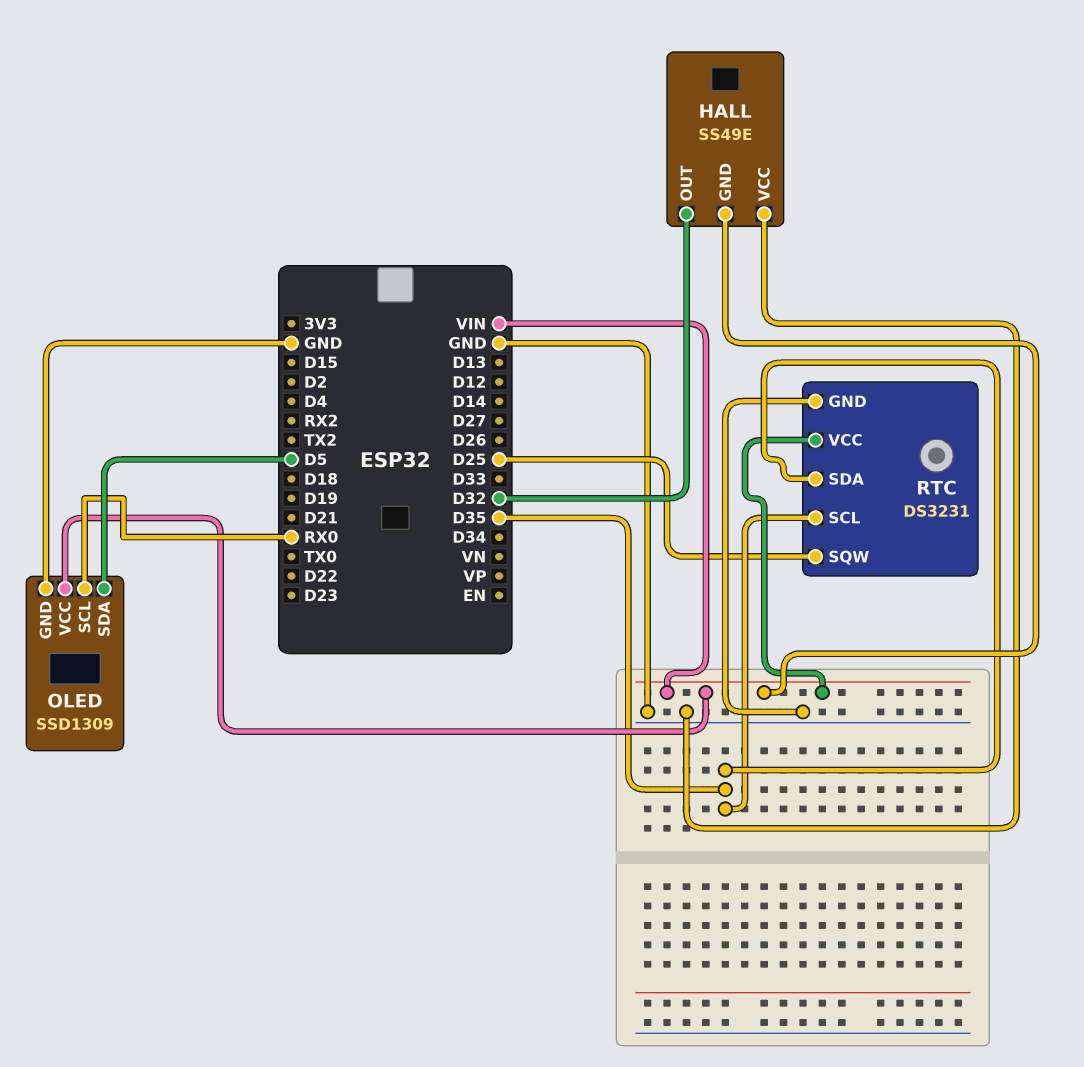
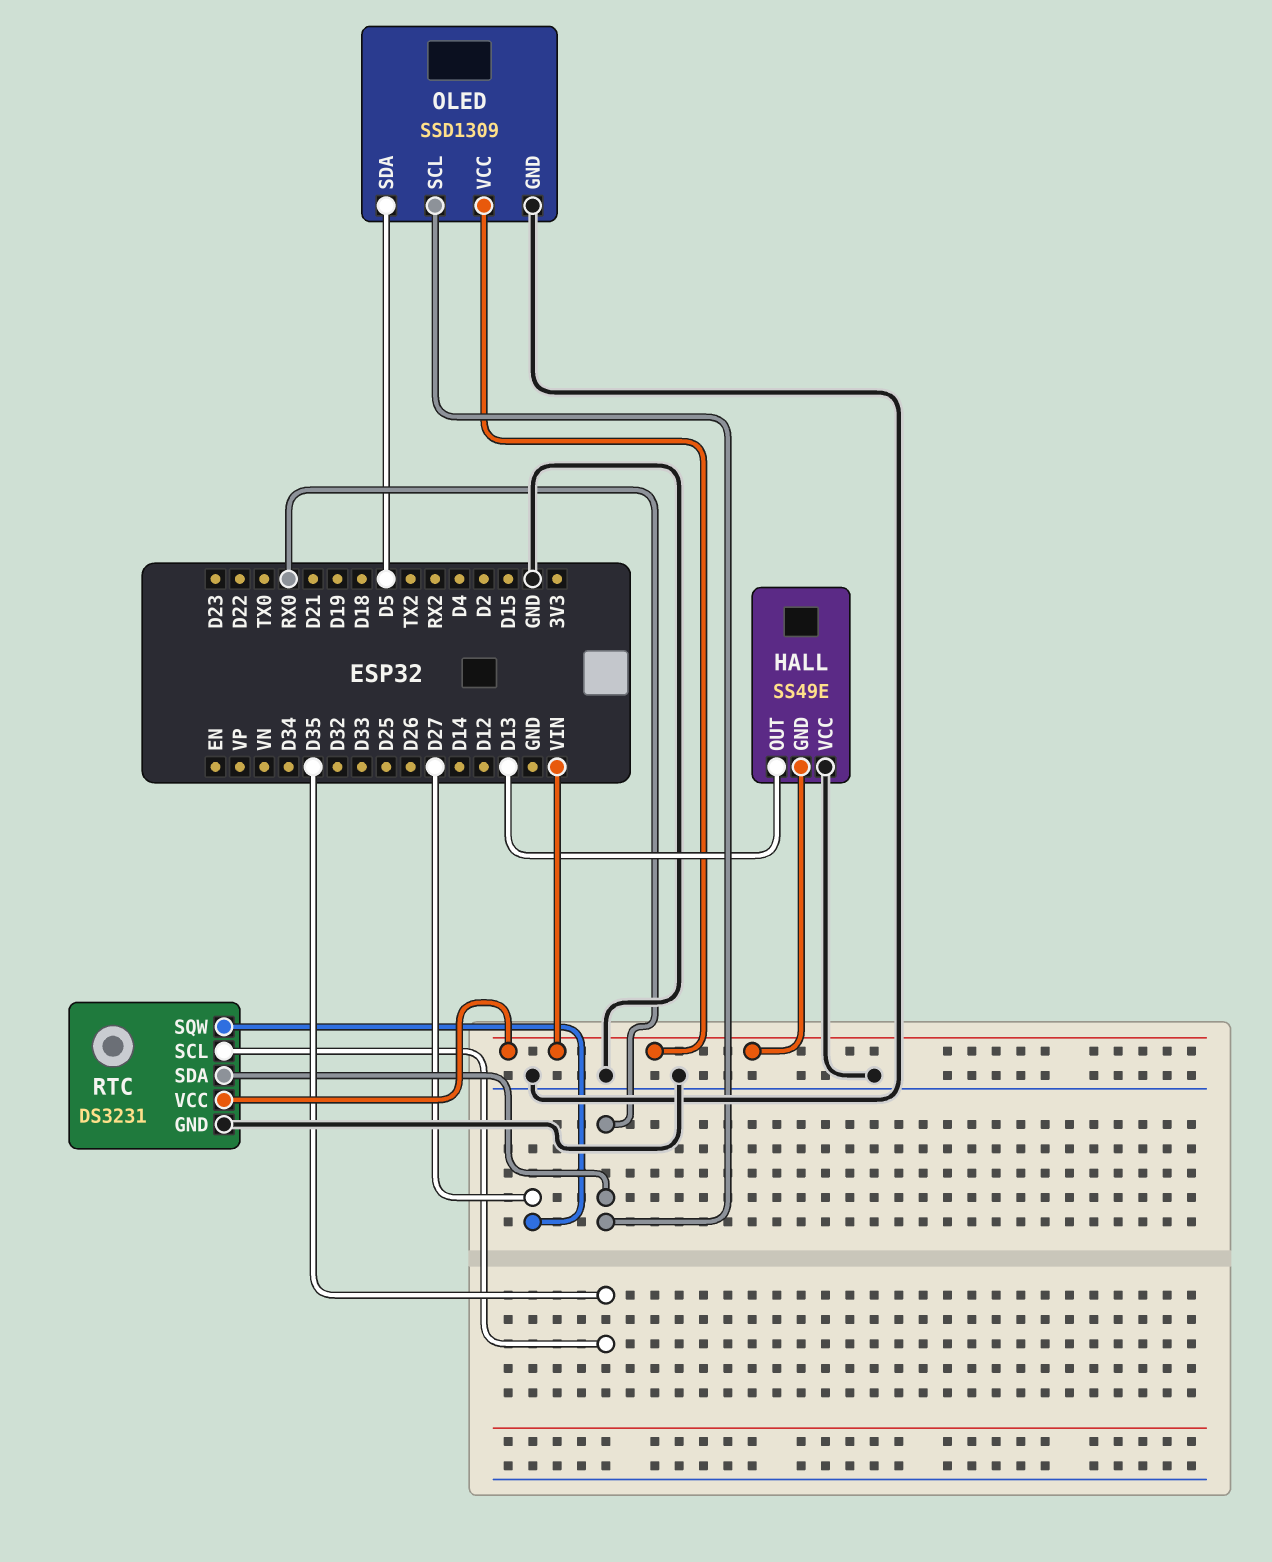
HALL pin OUT: D32 -> D13
RTC pin SDA: D35 -> RX0
RTC pin SQW: D25 -> D27

